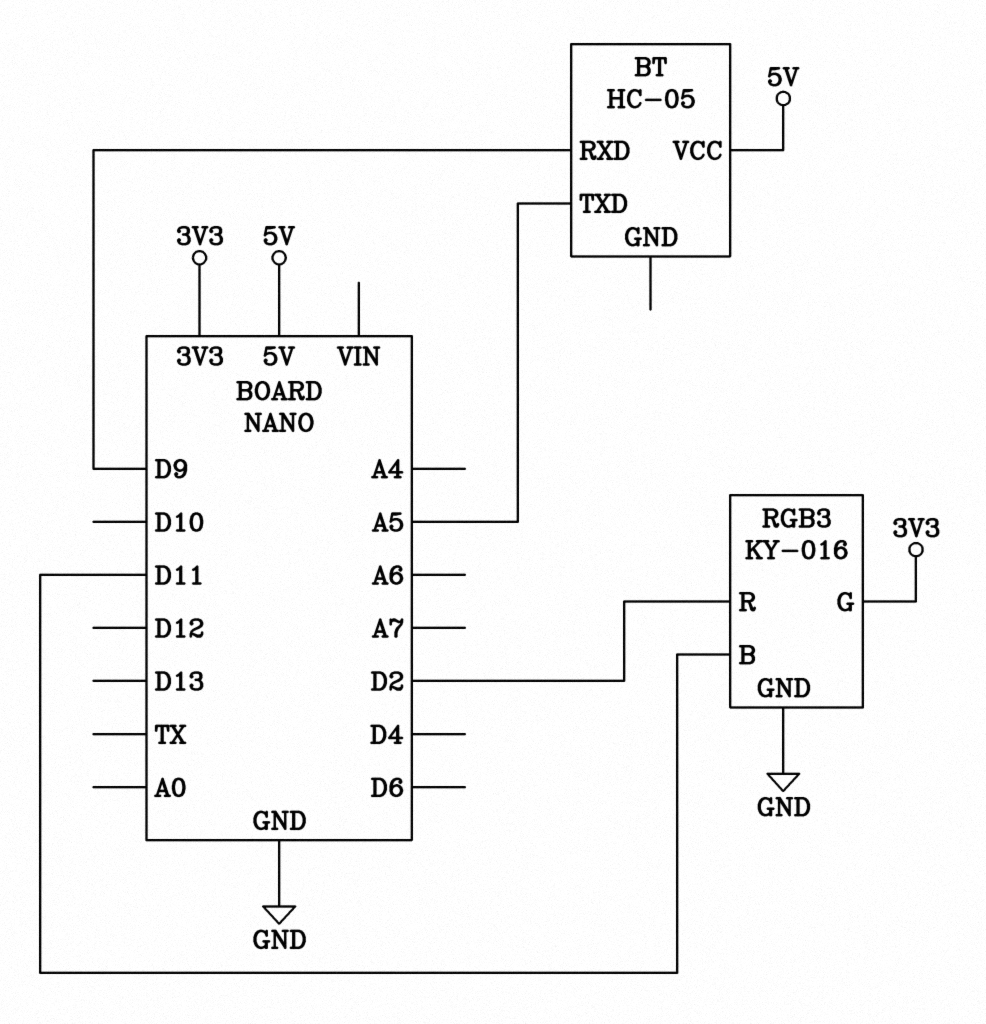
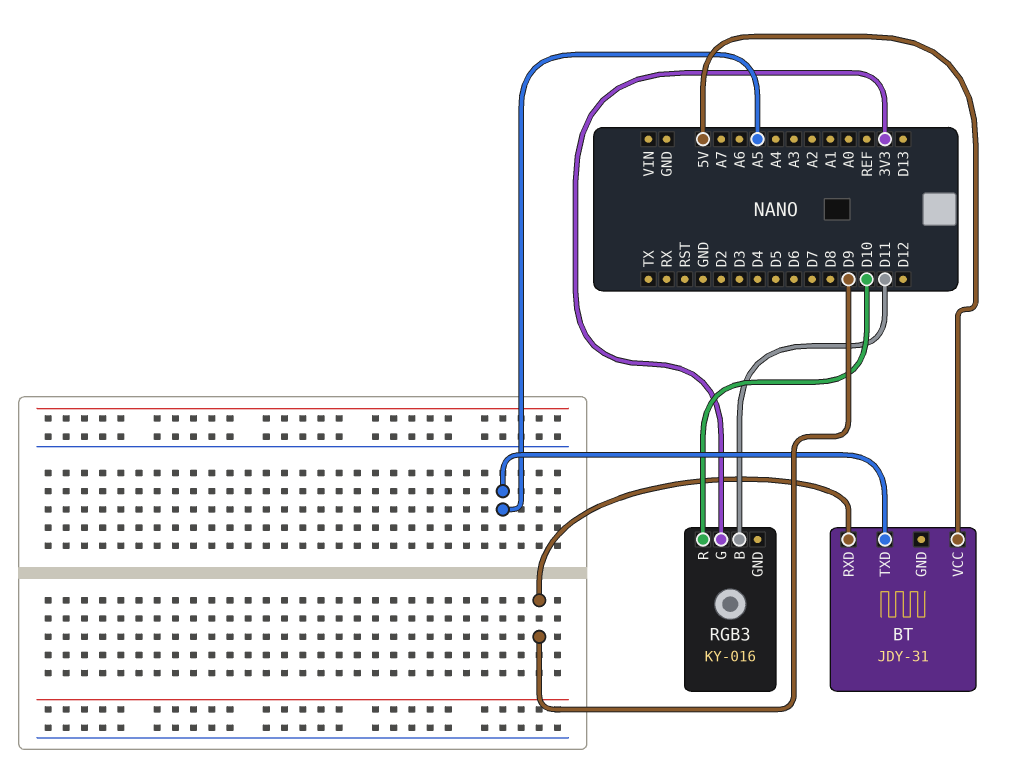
BT: HC-05 -> JDY-31
RGB3 pin GND: GND -> none
RGB3 pin R: D2 -> D10

